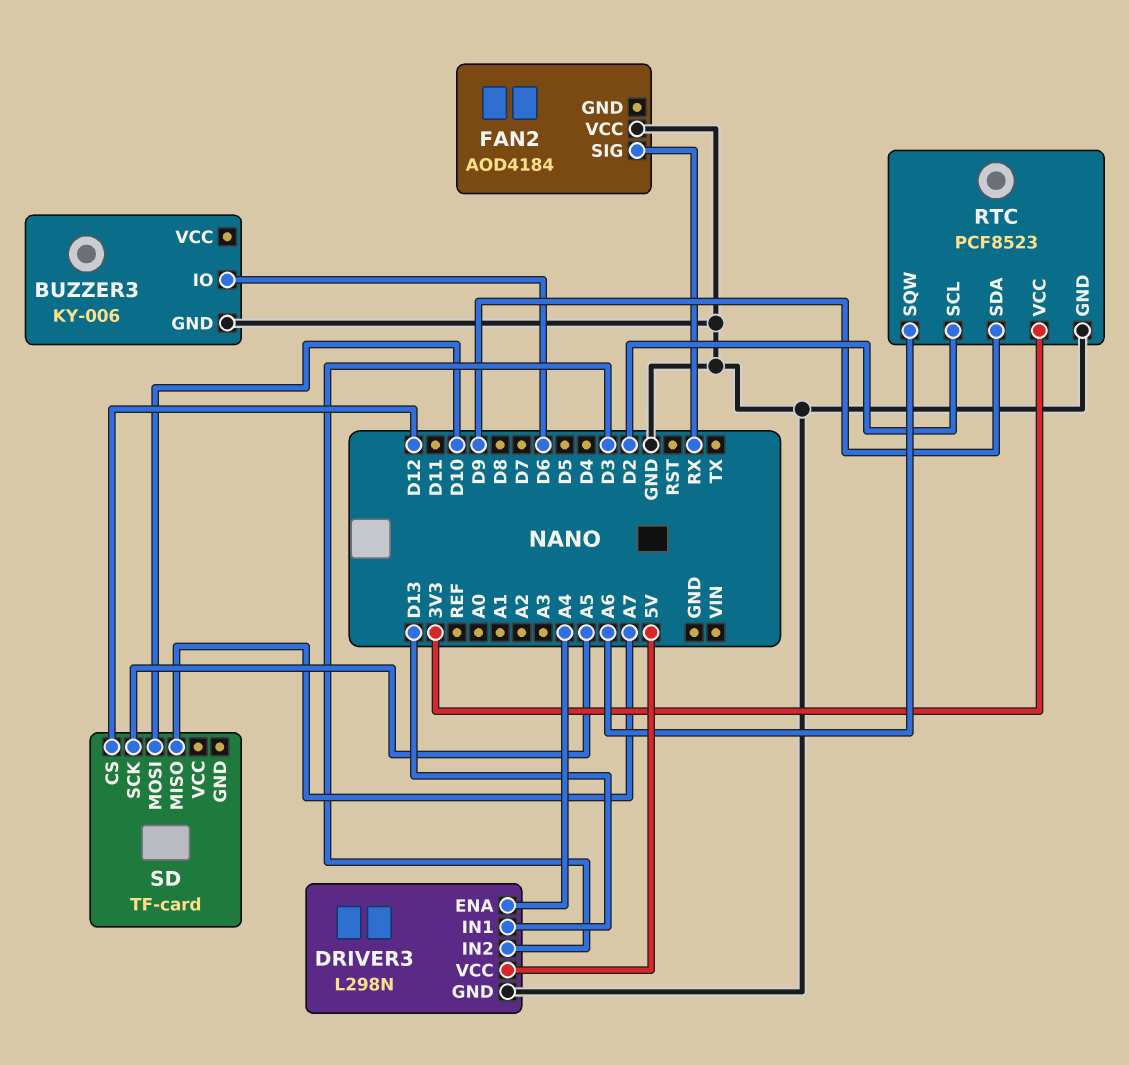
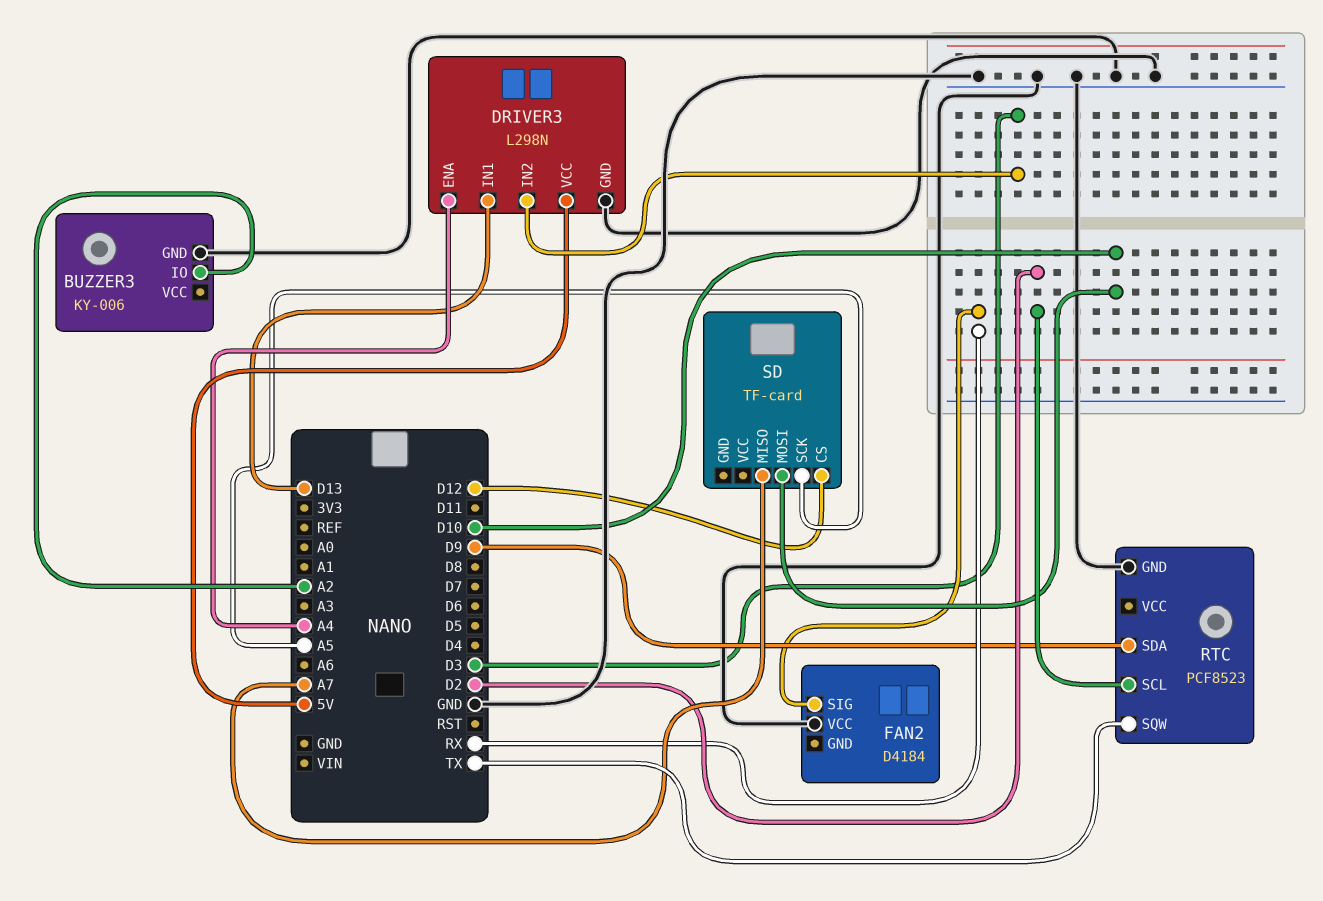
BUZZER3 pin IO: D6 -> A2
FAN2: AOD4184 -> D4184
RTC pin SQW: A6 -> TX
RTC pin VCC: 3V3 -> none

